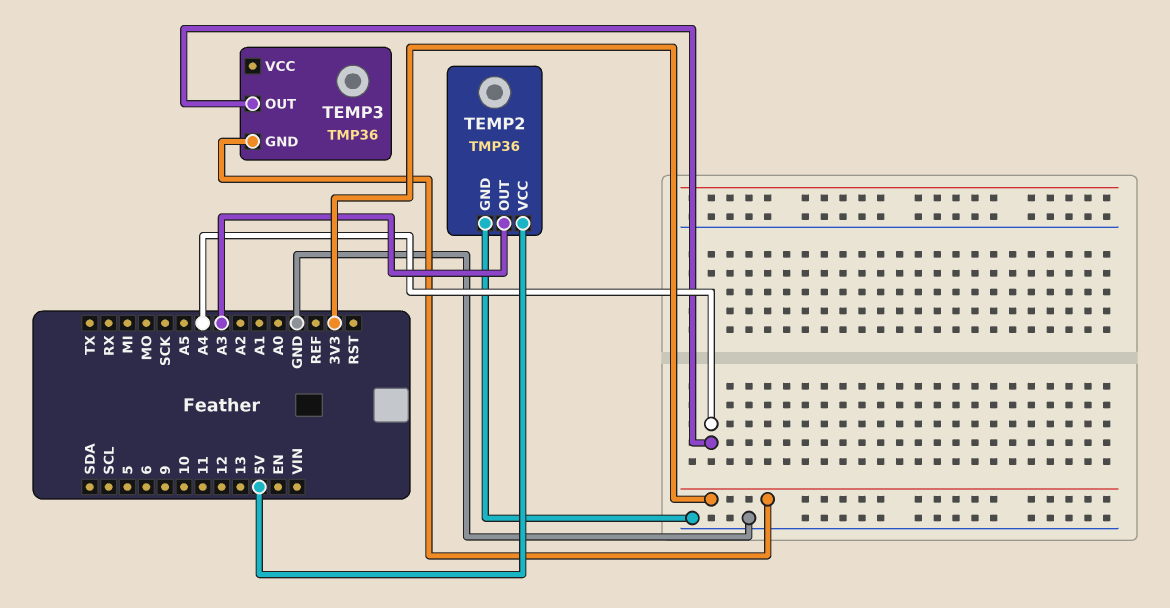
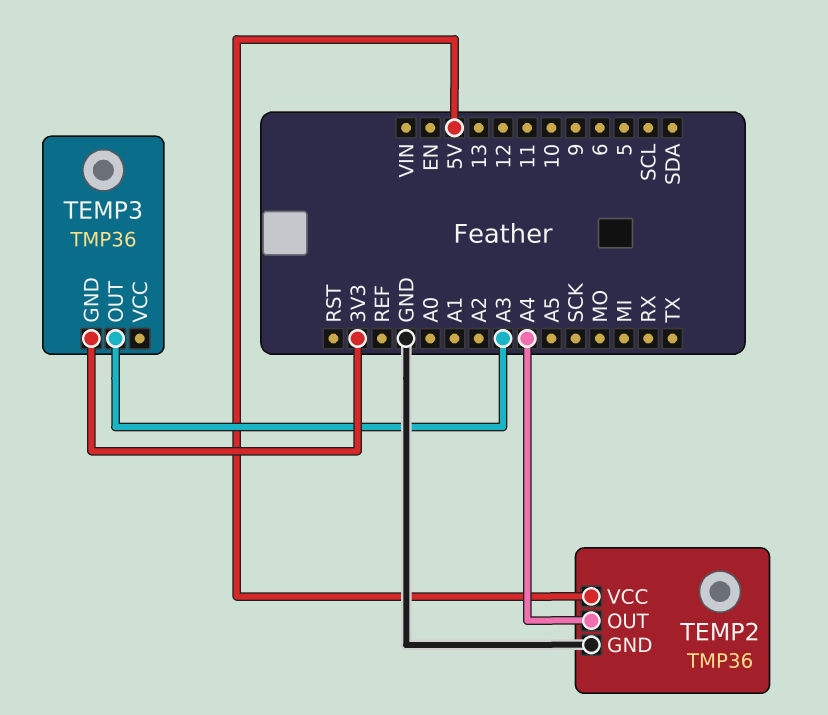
TEMP2 pin OUT: A3 -> A4
TEMP3 pin OUT: A4 -> A3

